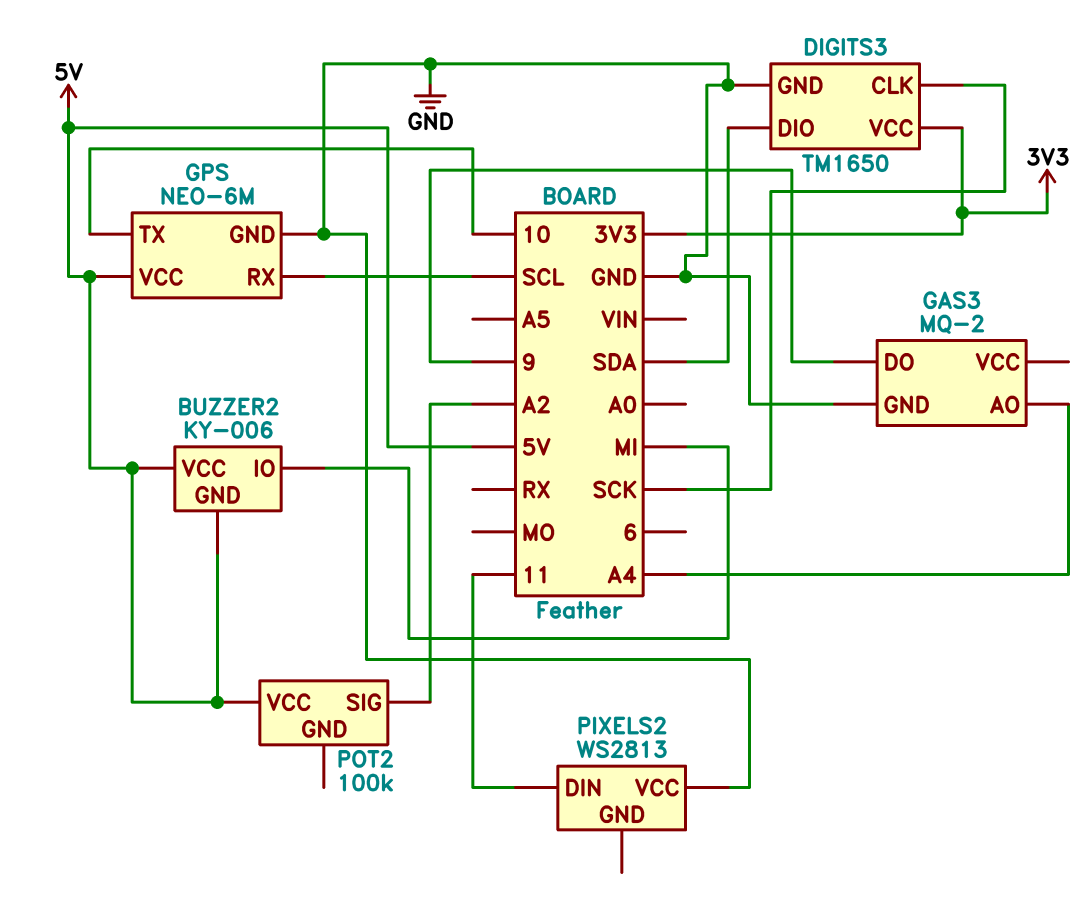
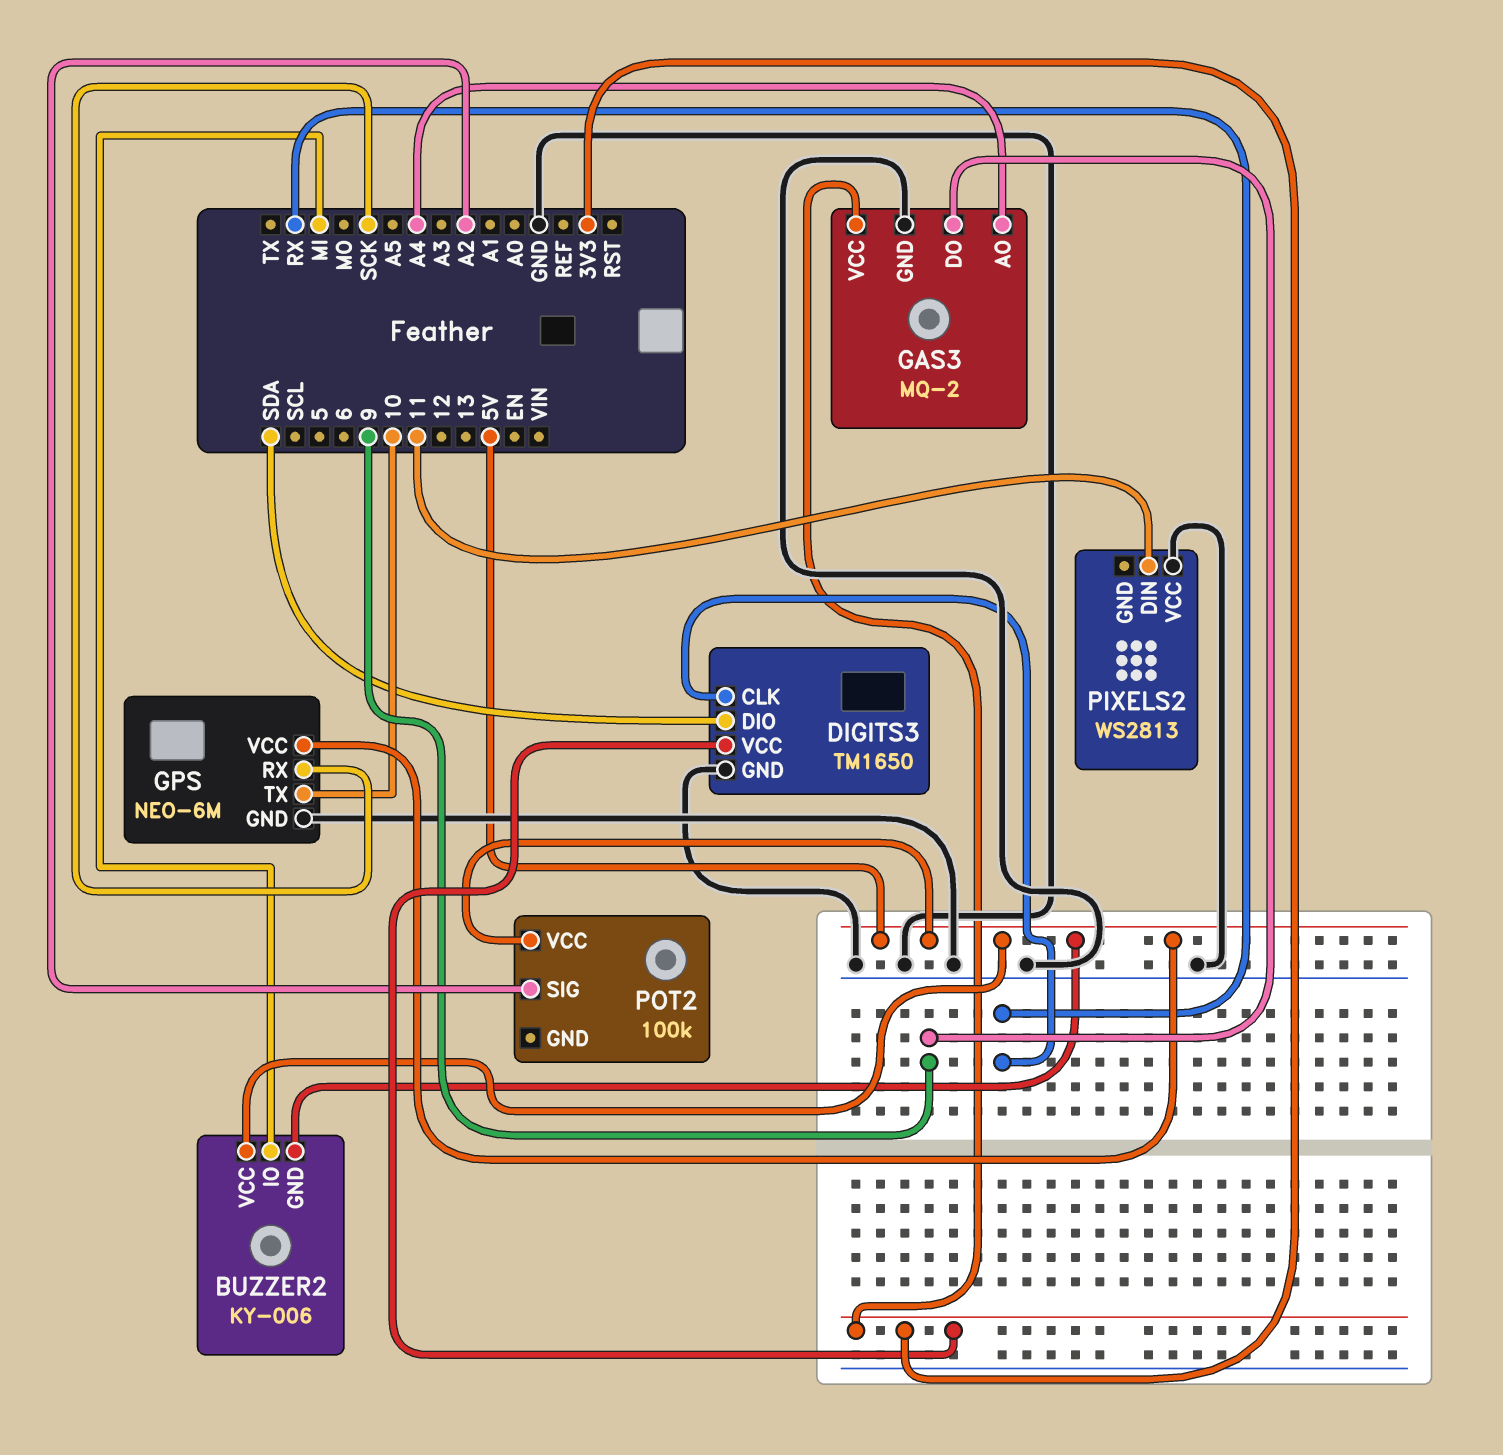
DIGITS3 pin CLK: SCK -> RX
GAS3 pin VCC: none -> 3V3
GPS pin RX: SCL -> SCK

